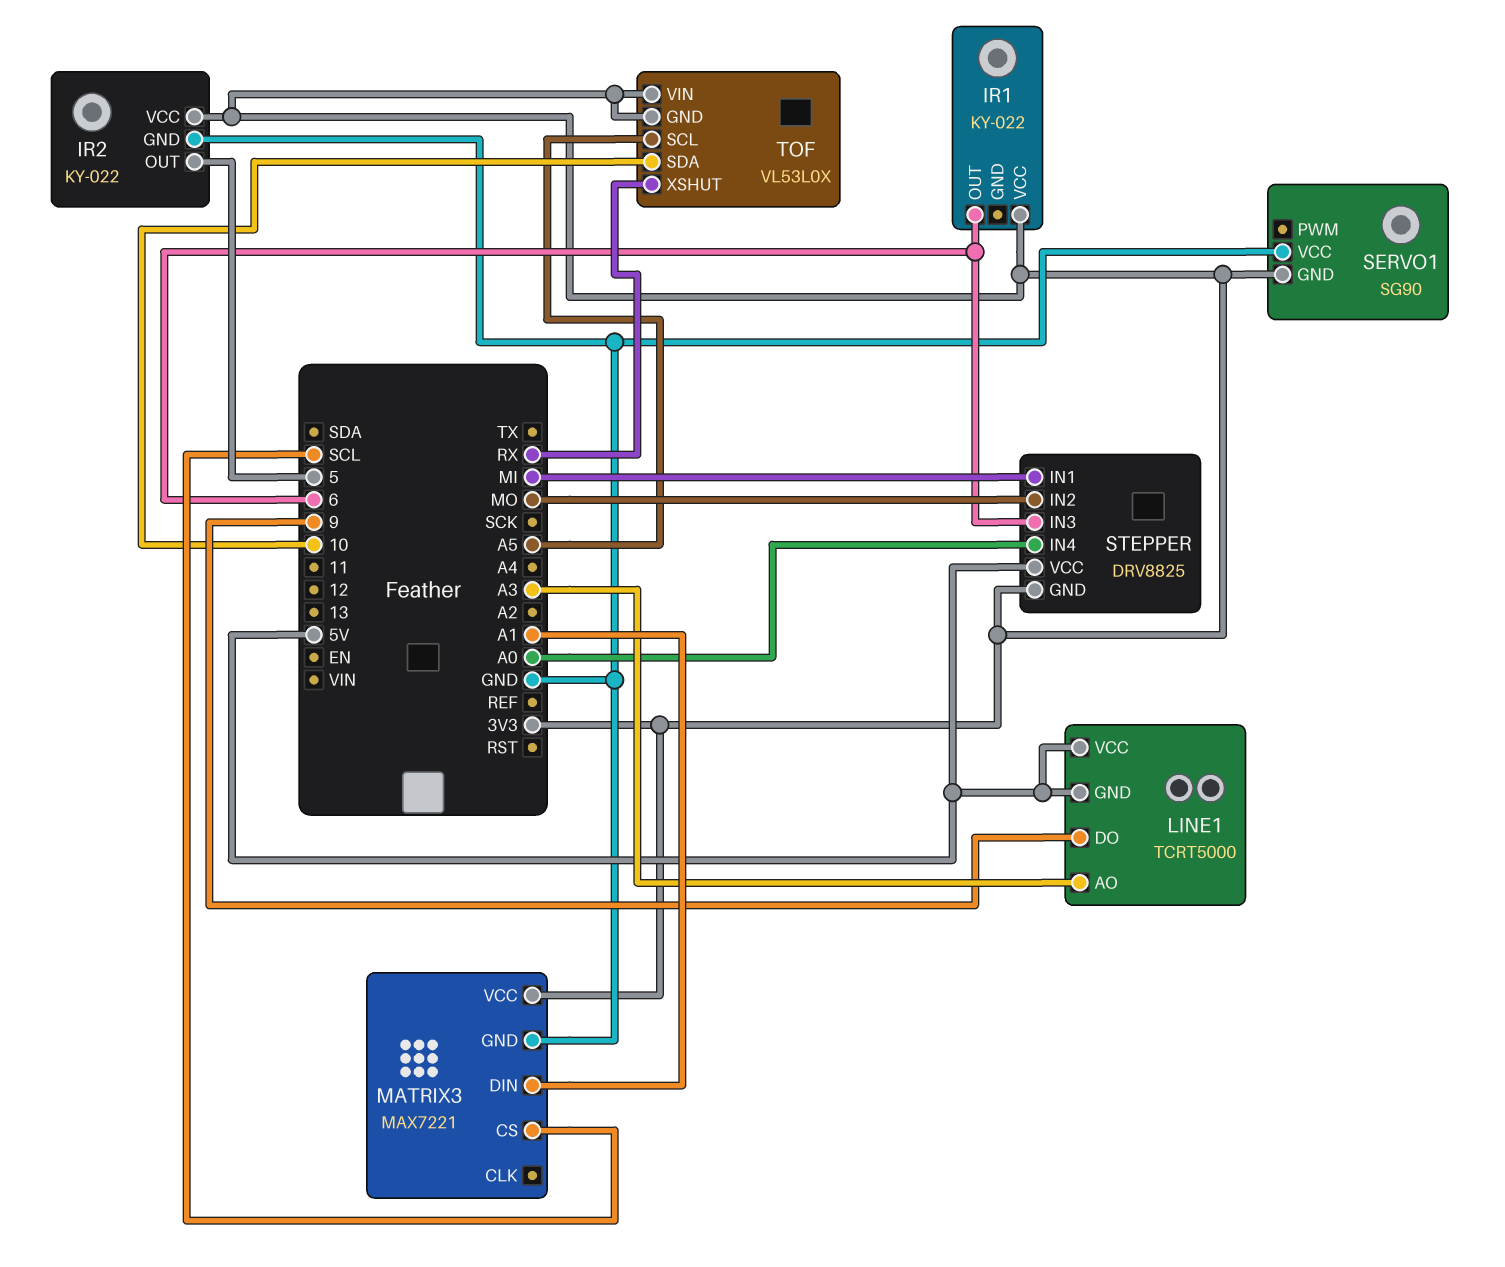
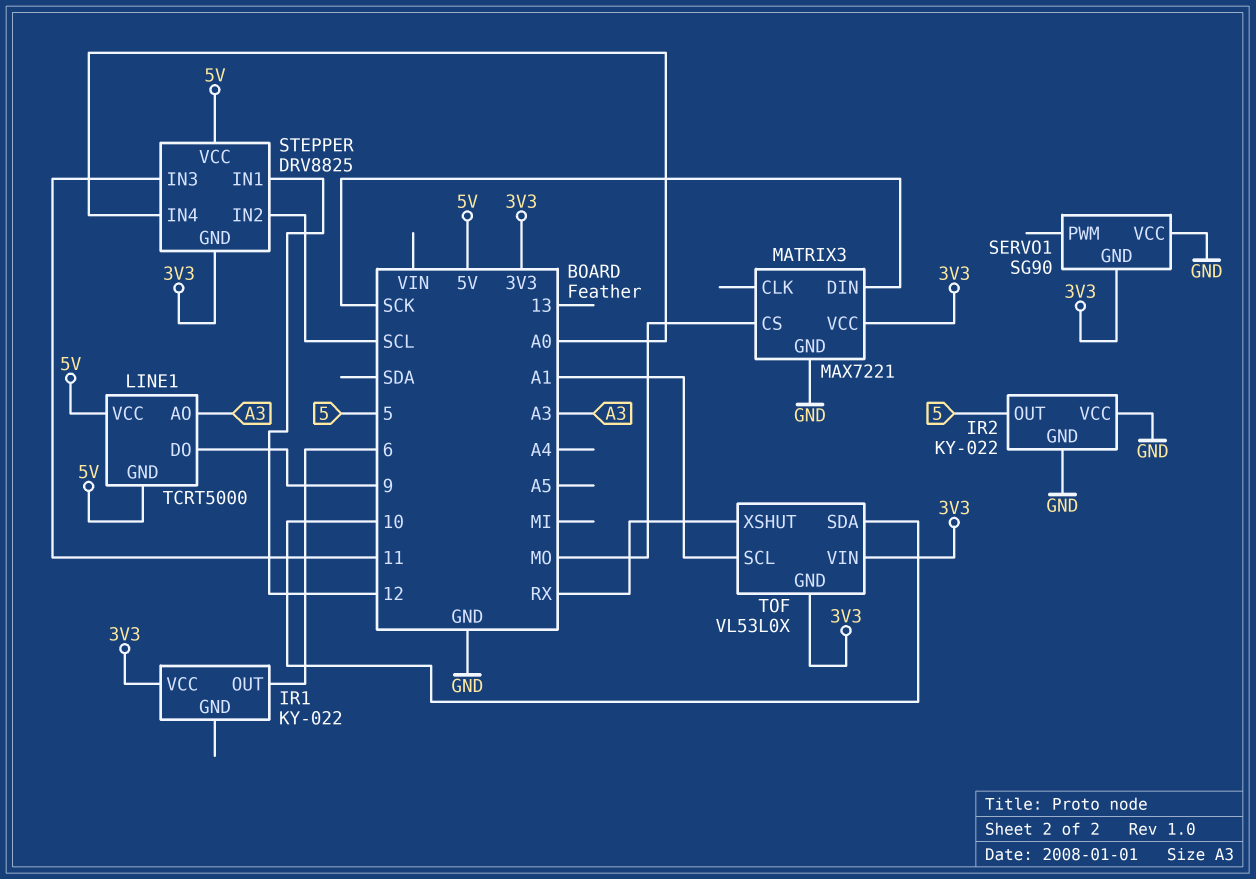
IR2 pin VCC: 3V3 -> GND
MATRIX3 pin CS: SCL -> MO
MATRIX3 pin DIN: A1 -> SCK
STEPPER pin IN1: MI -> 12
STEPPER pin IN2: MO -> SCL
STEPPER pin IN3: 6 -> 11
TOF pin SCL: A5 -> A1

